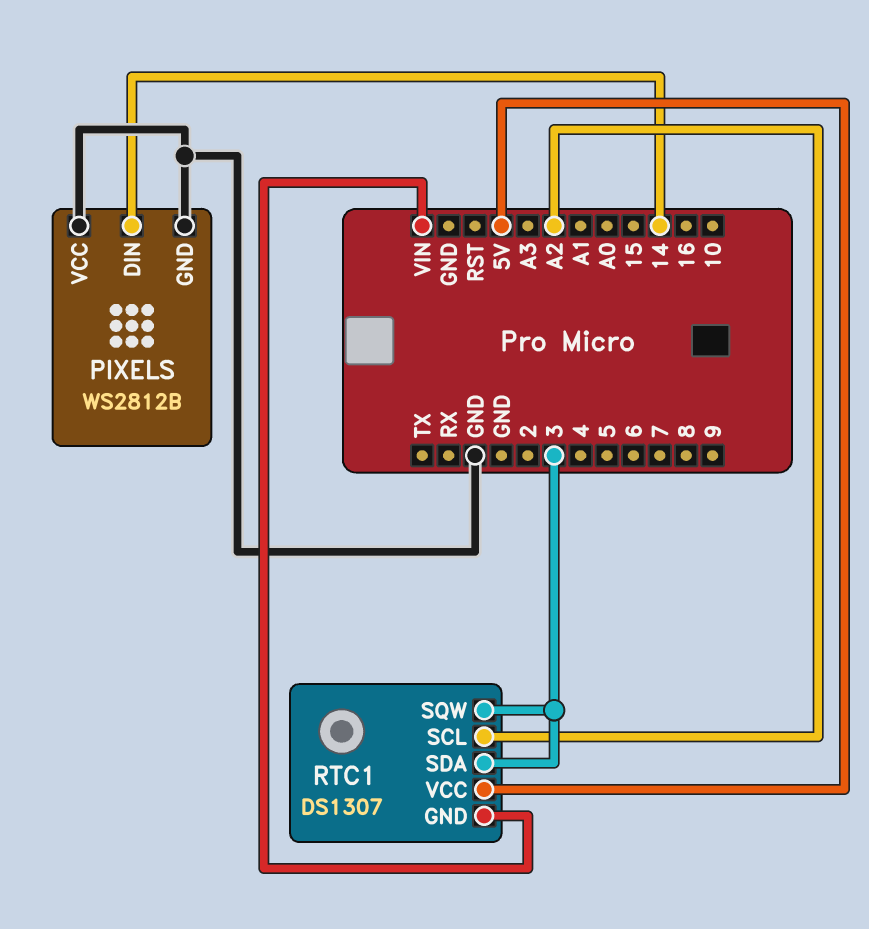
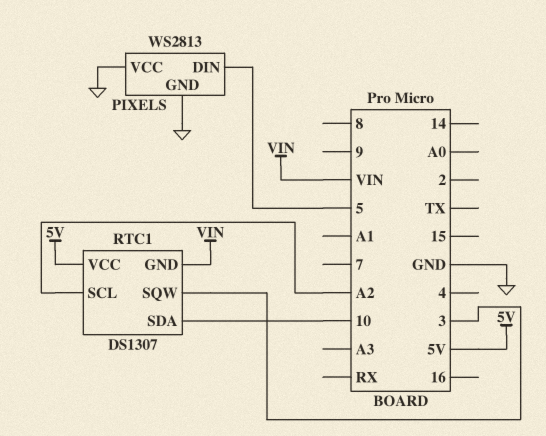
PIXELS: WS2812B -> WS2813
PIXELS pin DIN: 14 -> 5
RTC1 pin SDA: 3 -> 10

